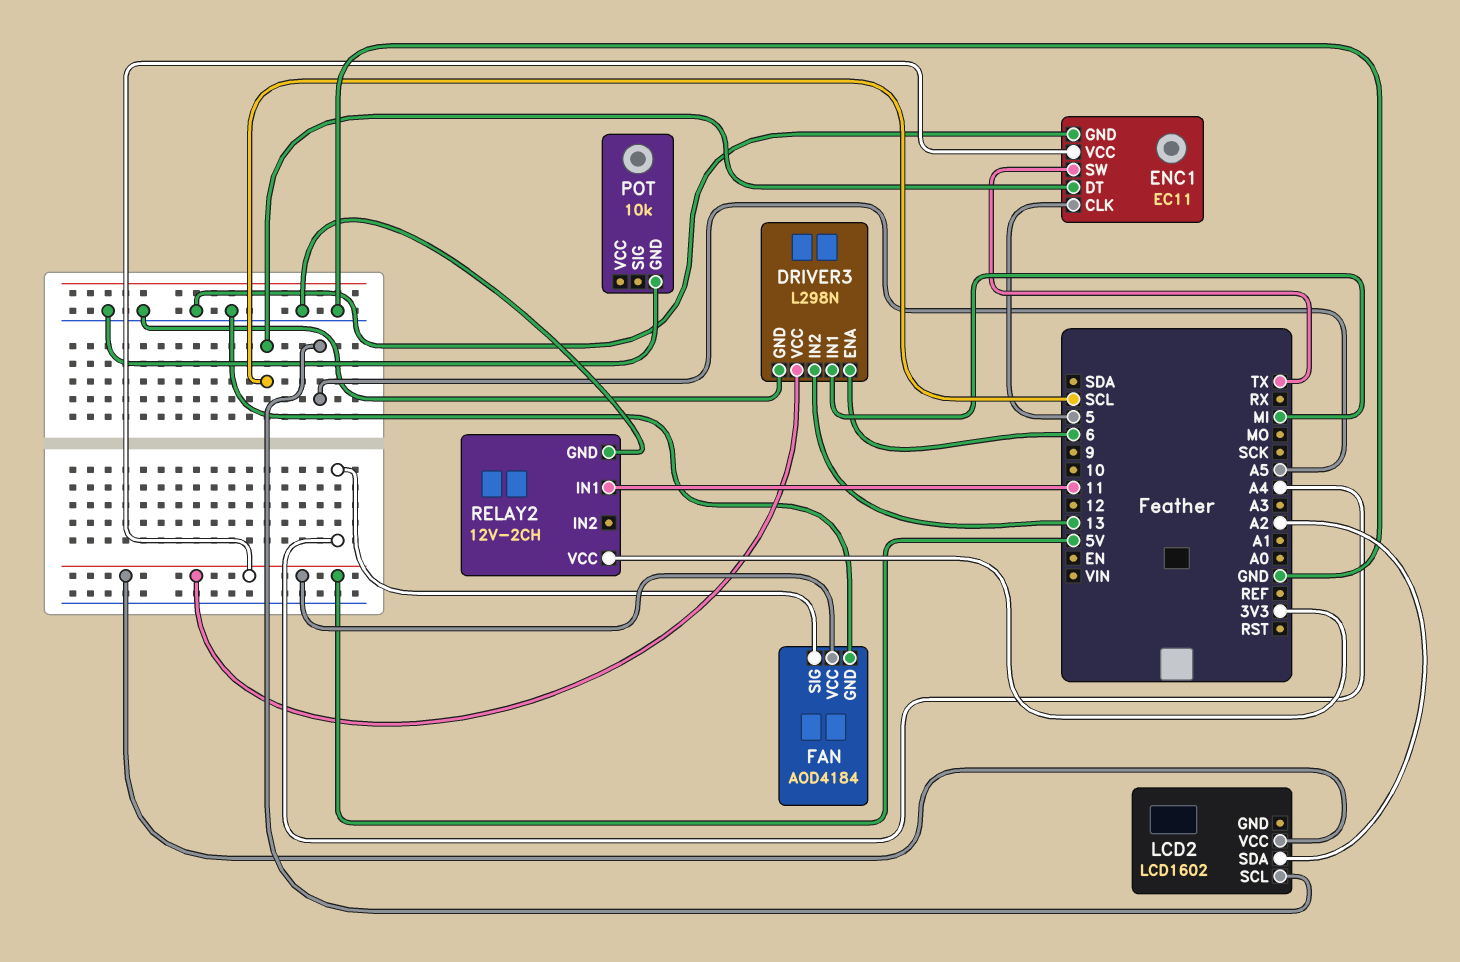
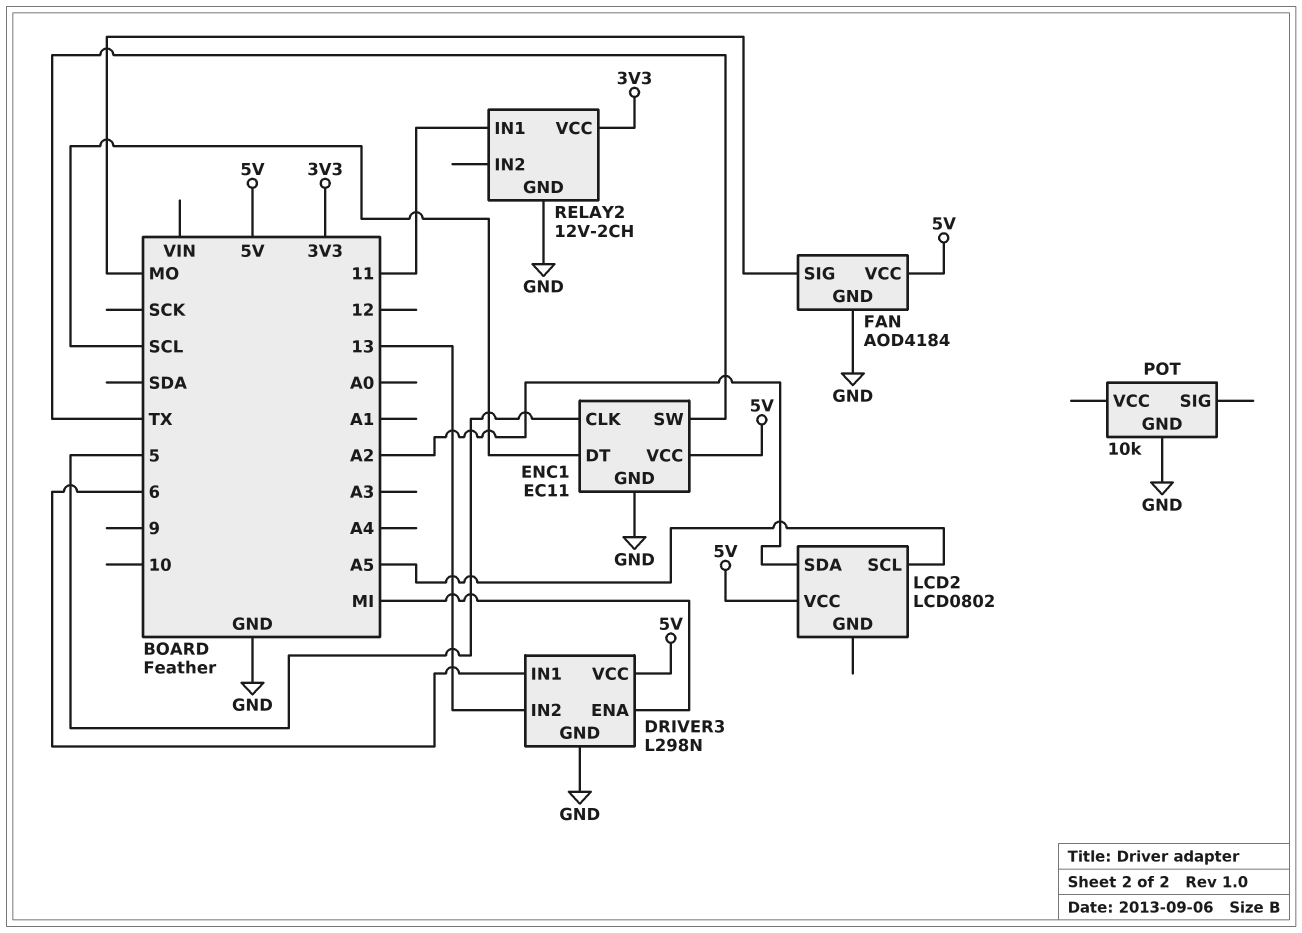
DRIVER3 pin ENA: 6 -> MI
DRIVER3 pin IN1: MI -> 6
FAN pin SIG: A4 -> MO
LCD2: LCD1602 -> LCD0802

